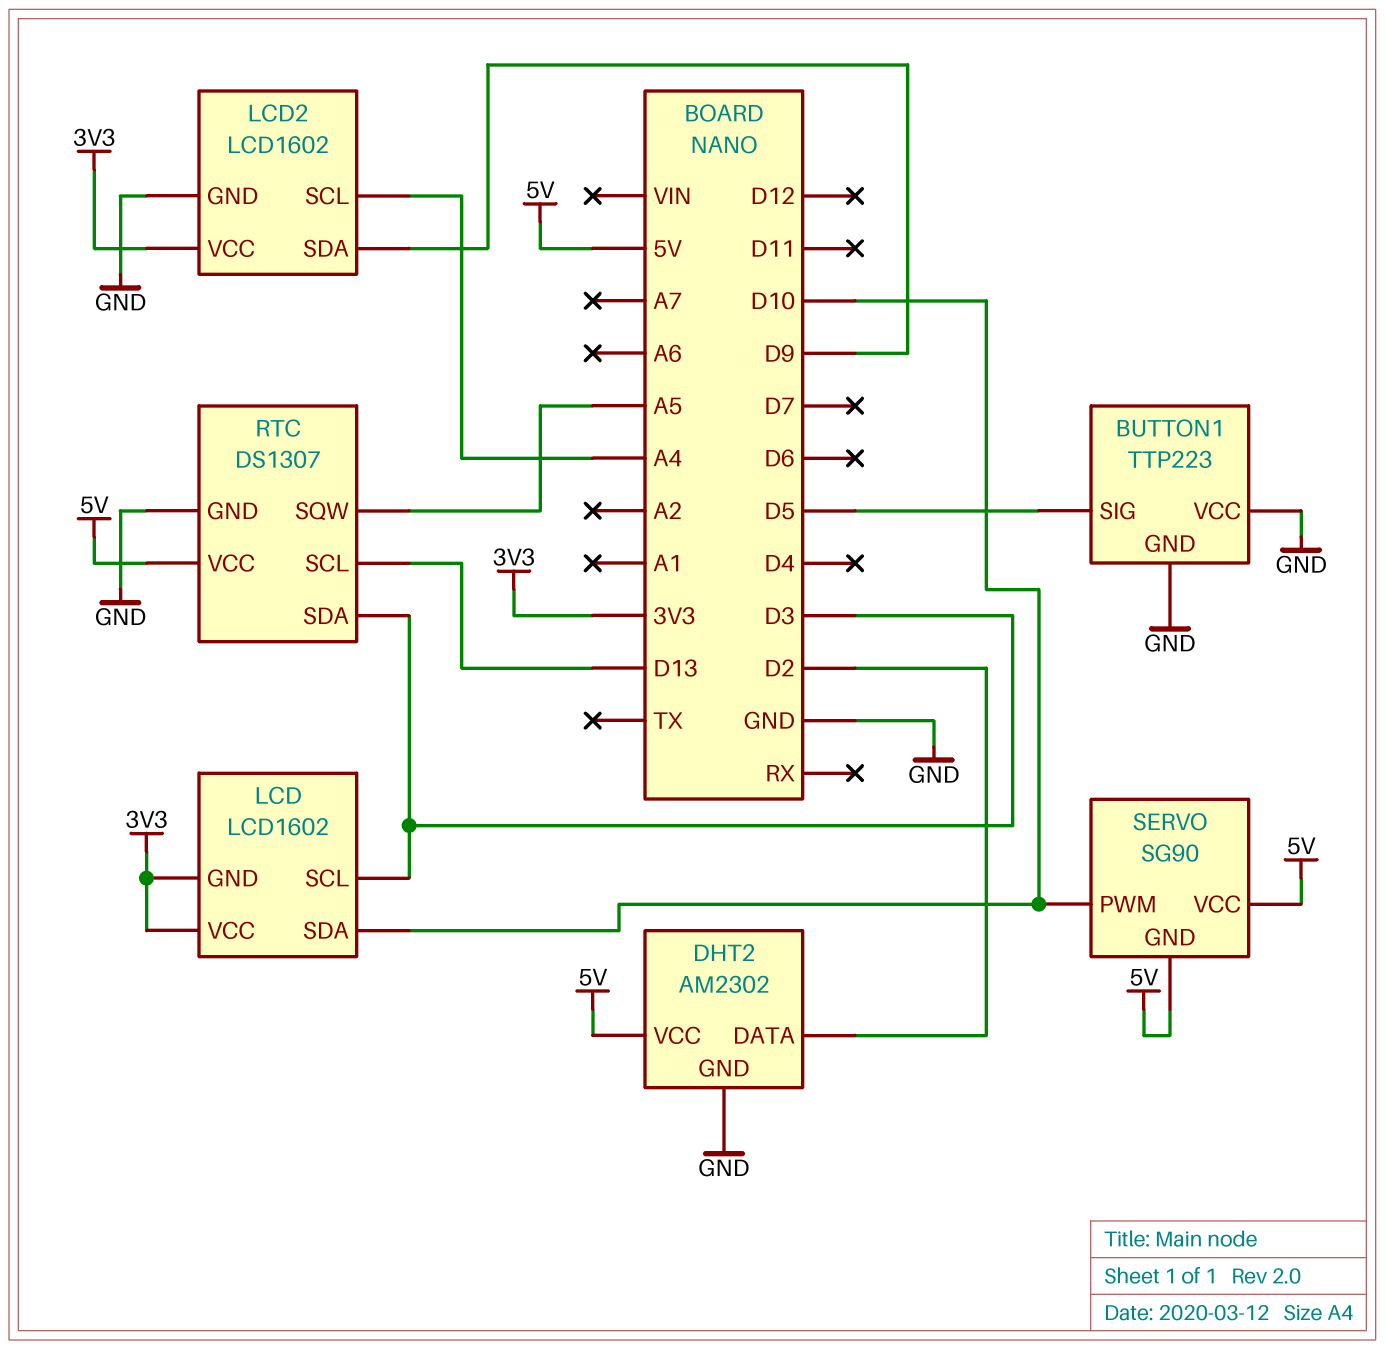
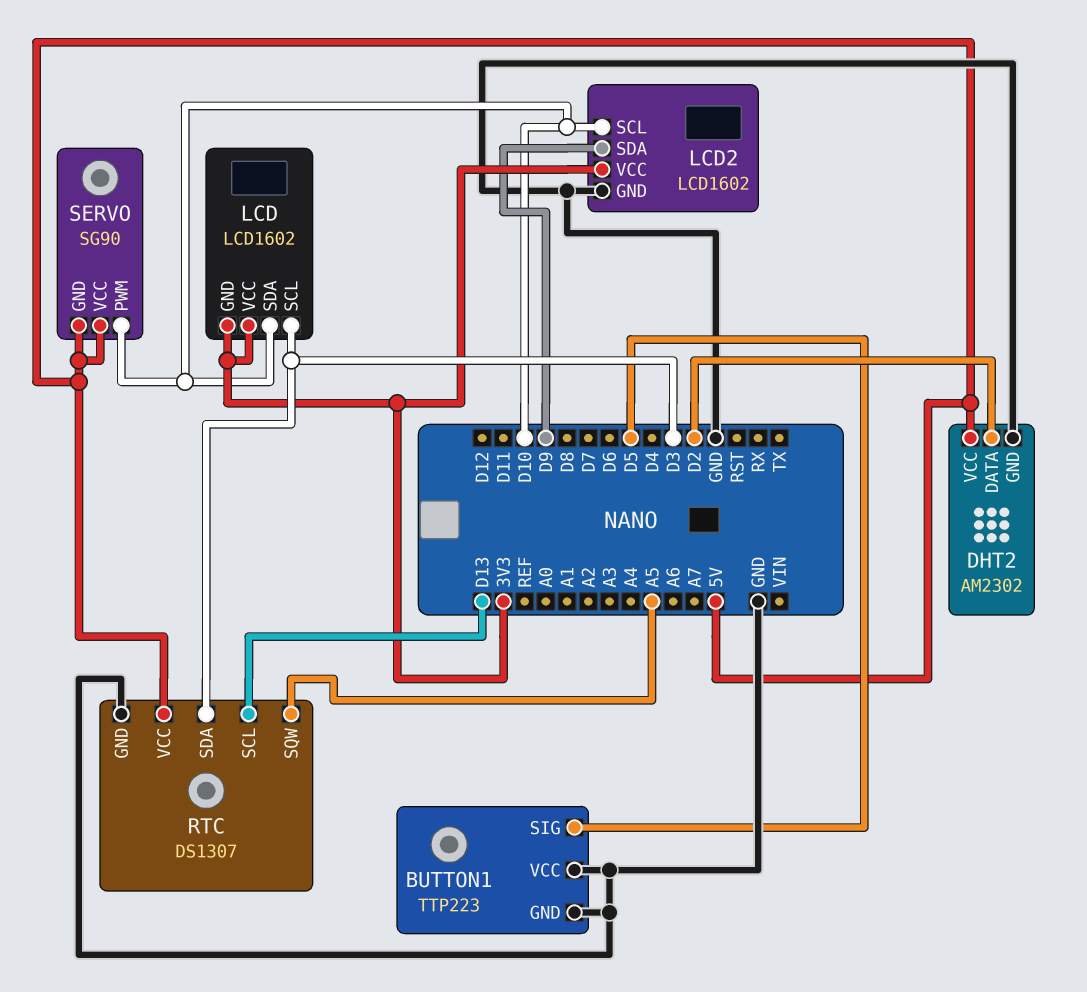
LCD2 pin SCL: A4 -> D10

